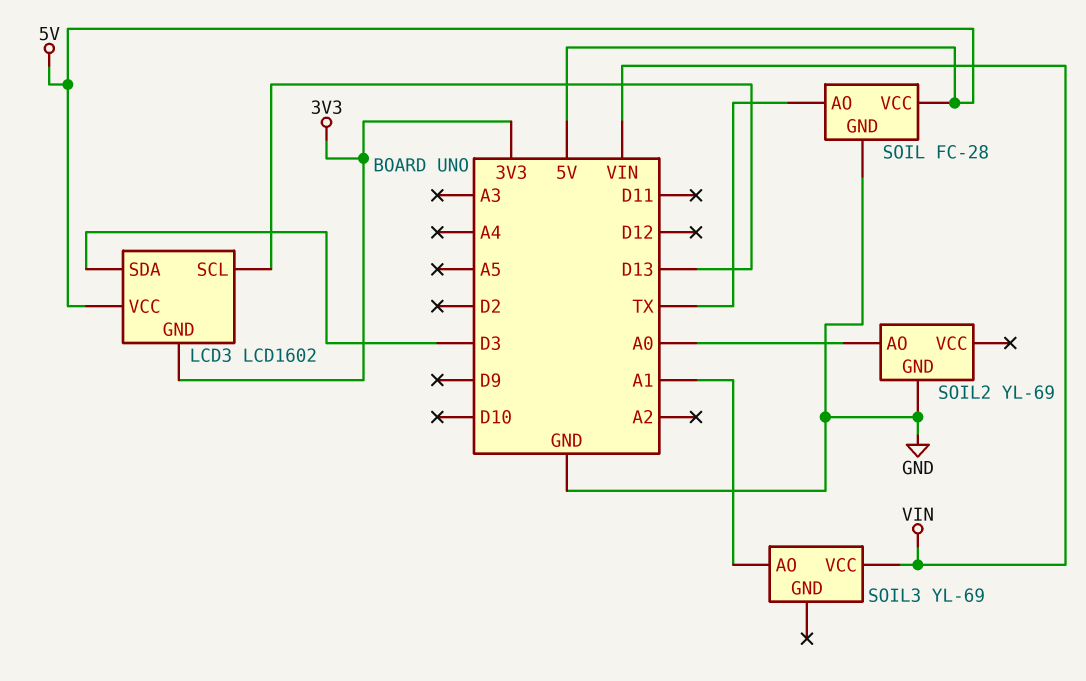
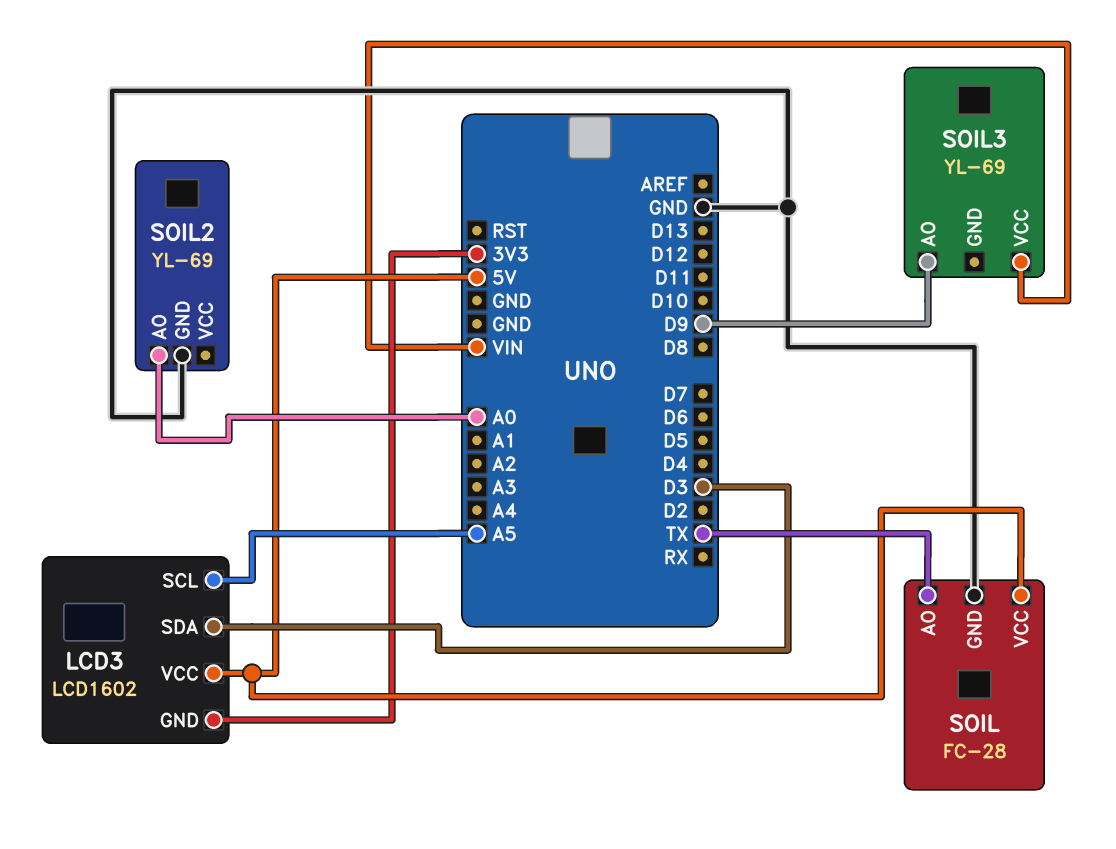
LCD3 pin SCL: D13 -> A5
SOIL3 pin AO: A1 -> D9

